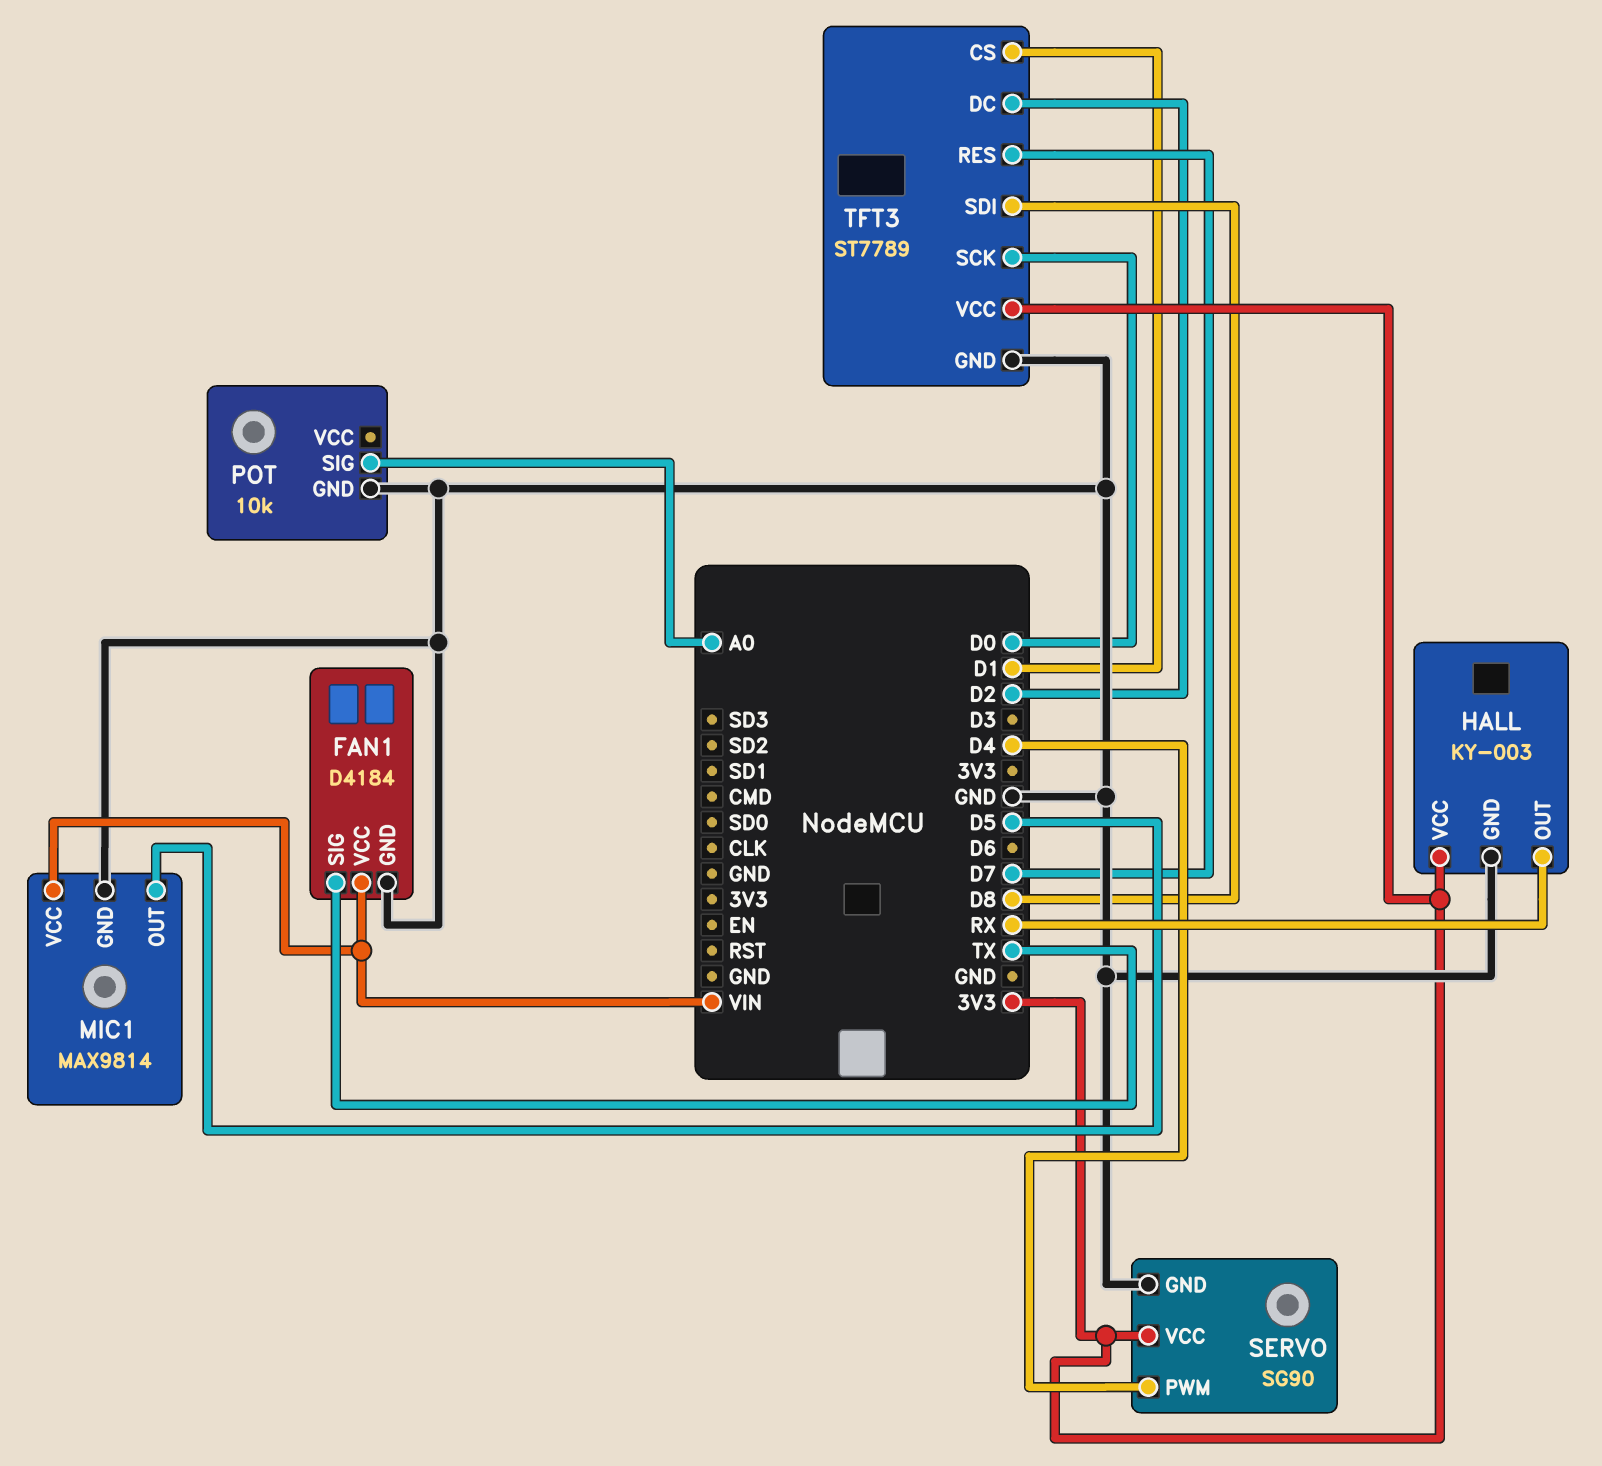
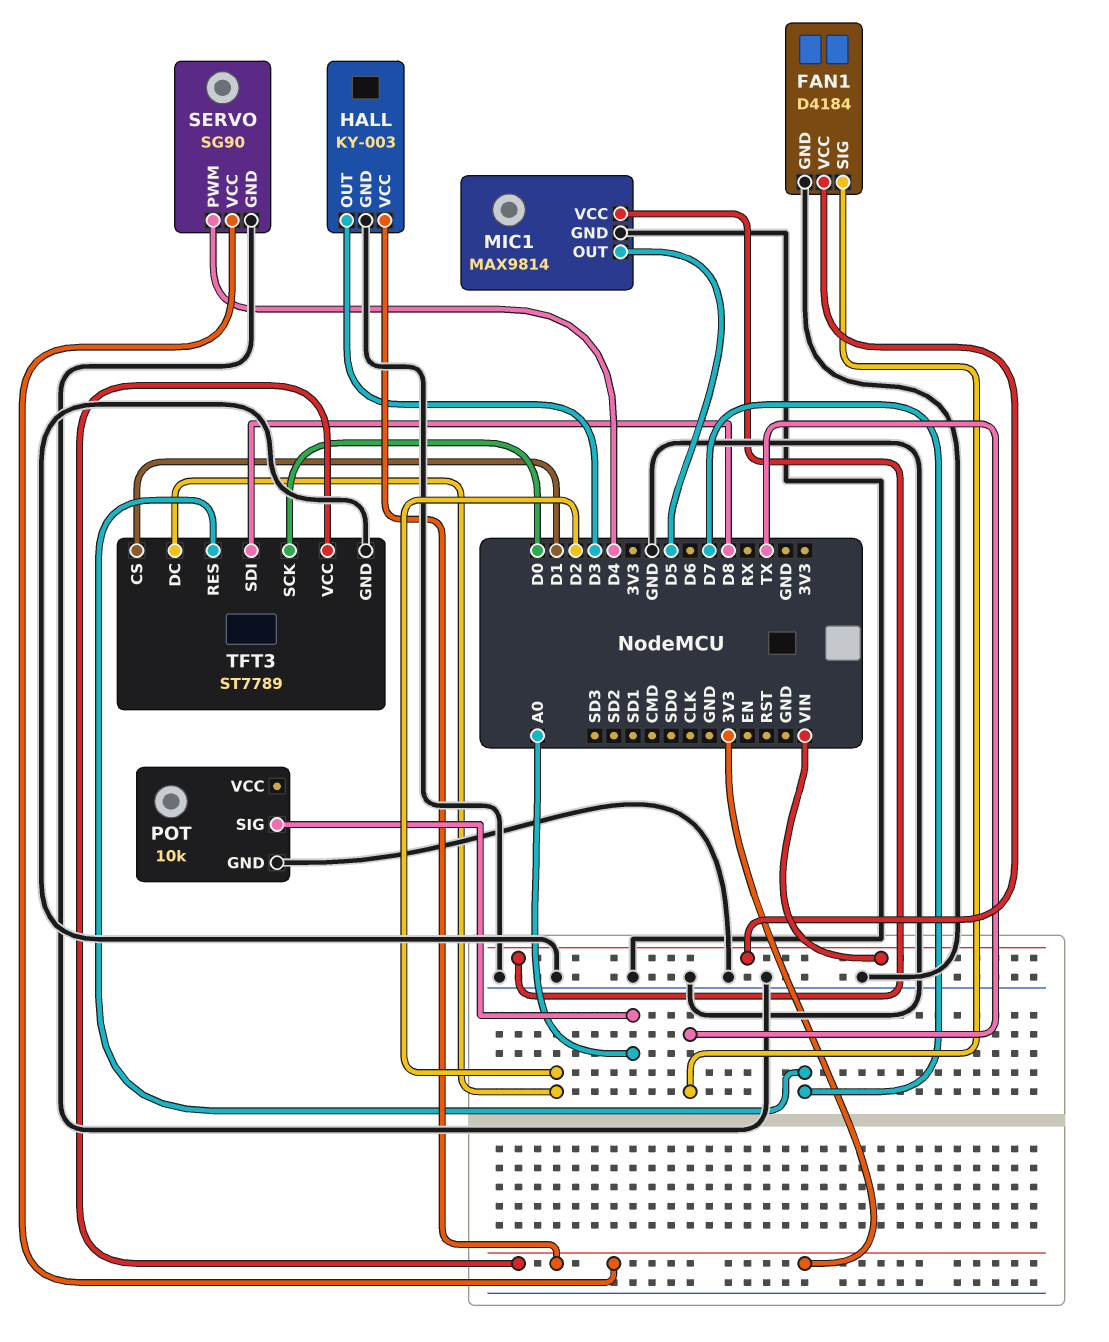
HALL pin OUT: RX -> D3

